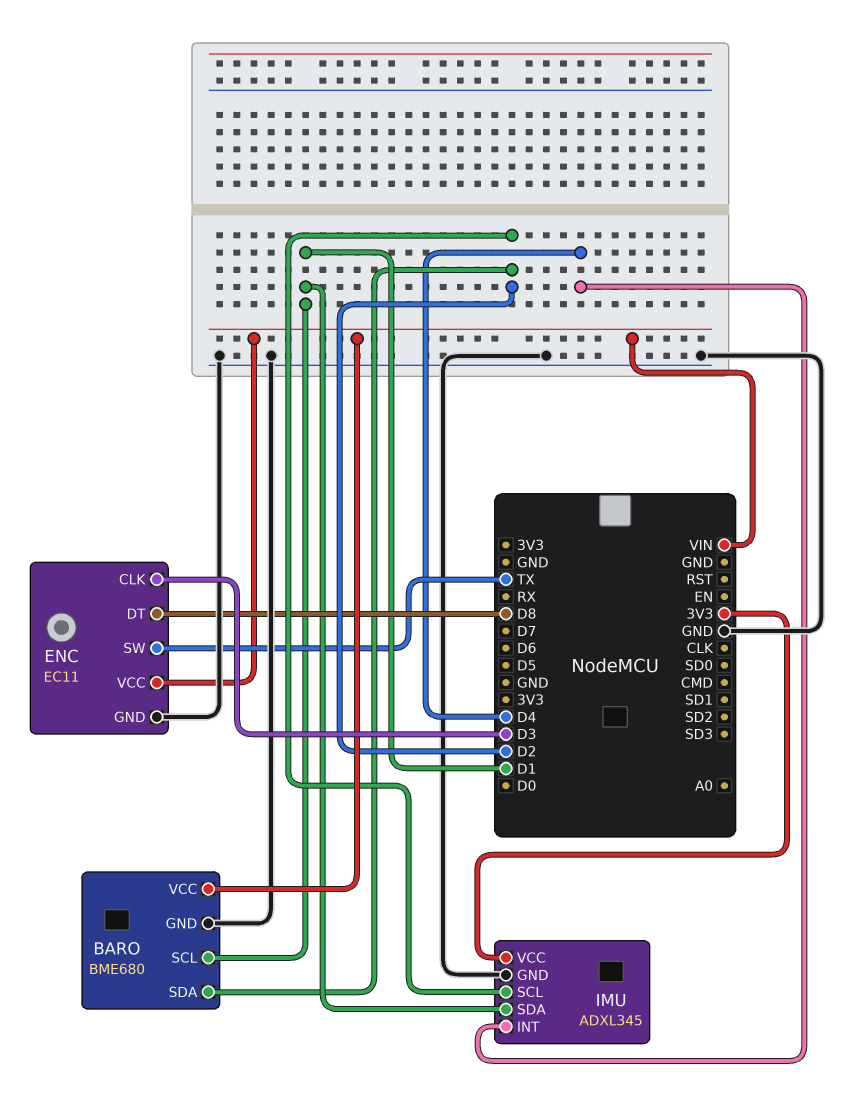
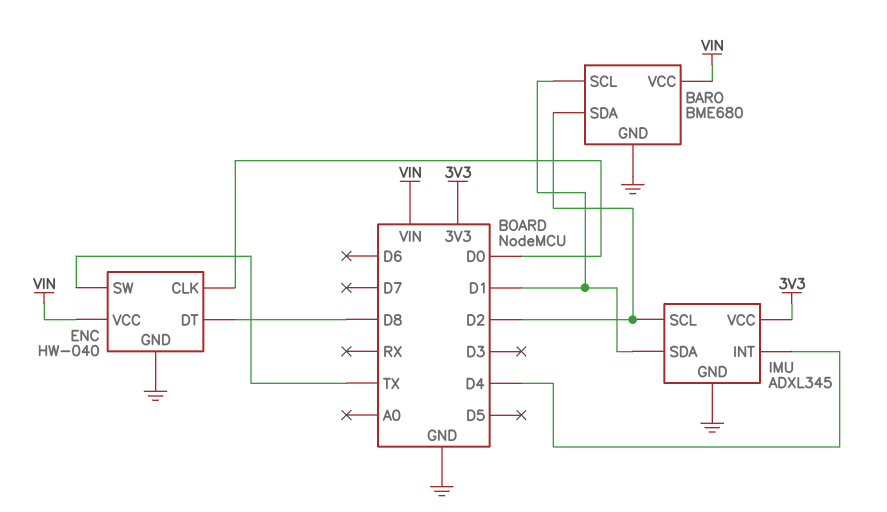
ENC: EC11 -> HW-040
ENC pin CLK: D3 -> D0

